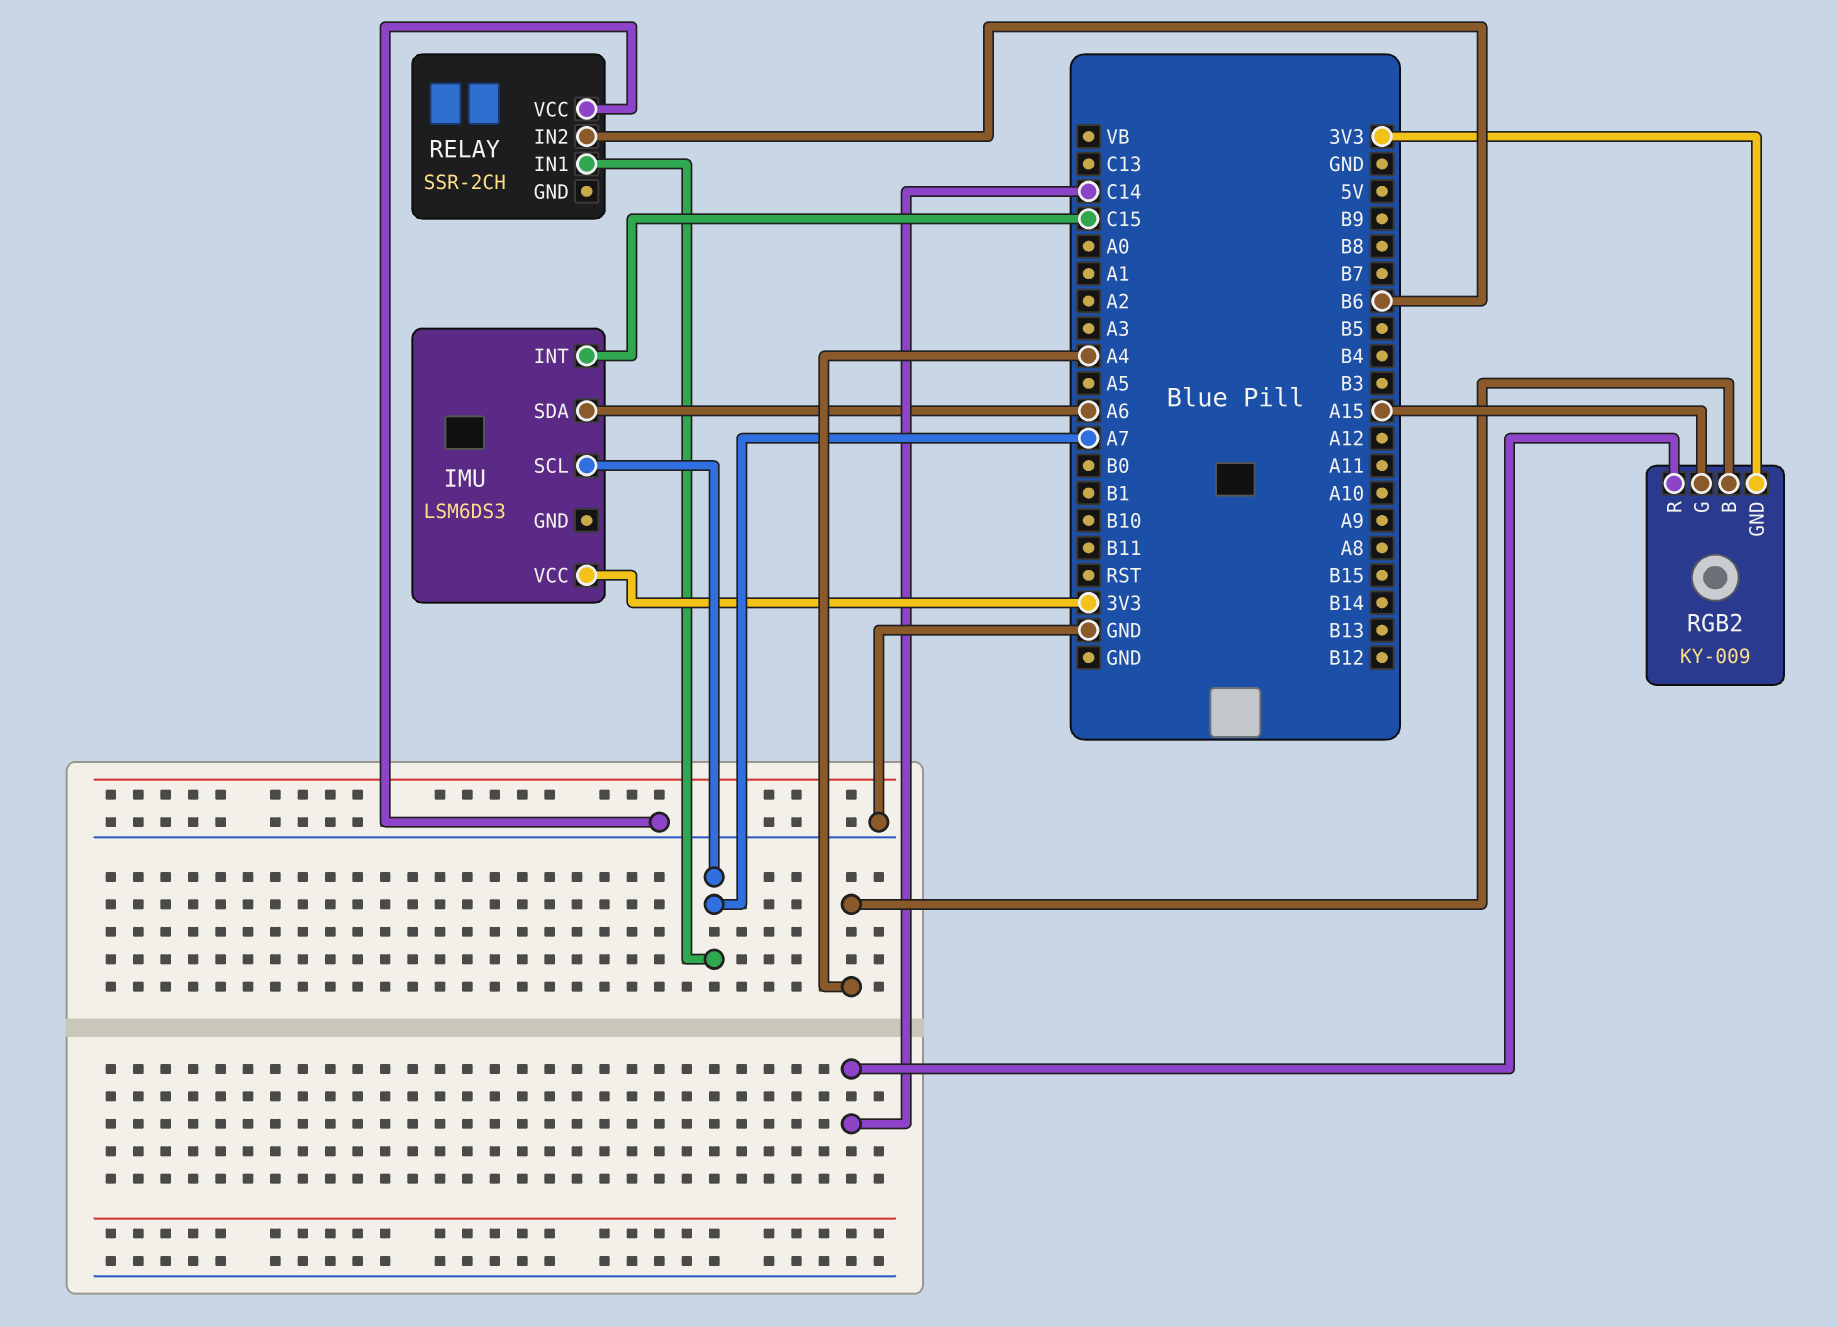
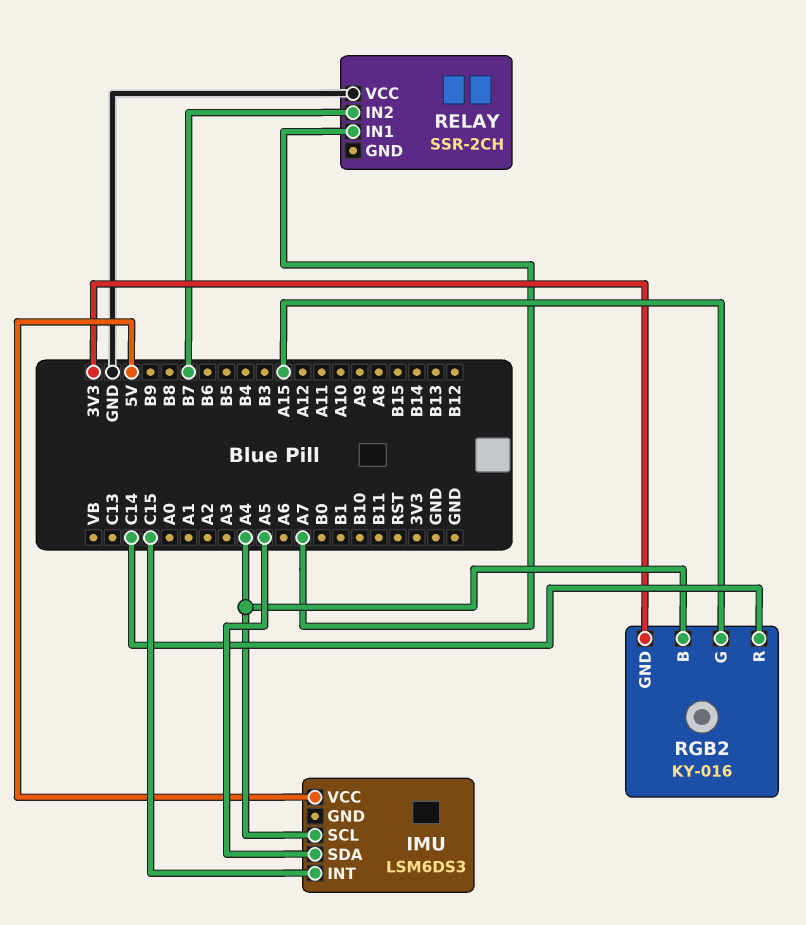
IMU pin SCL: A7 -> A4
IMU pin SDA: A6 -> A5
IMU pin VCC: 3V3 -> 5V
RELAY pin IN2: B6 -> B7
RGB2: KY-009 -> KY-016

